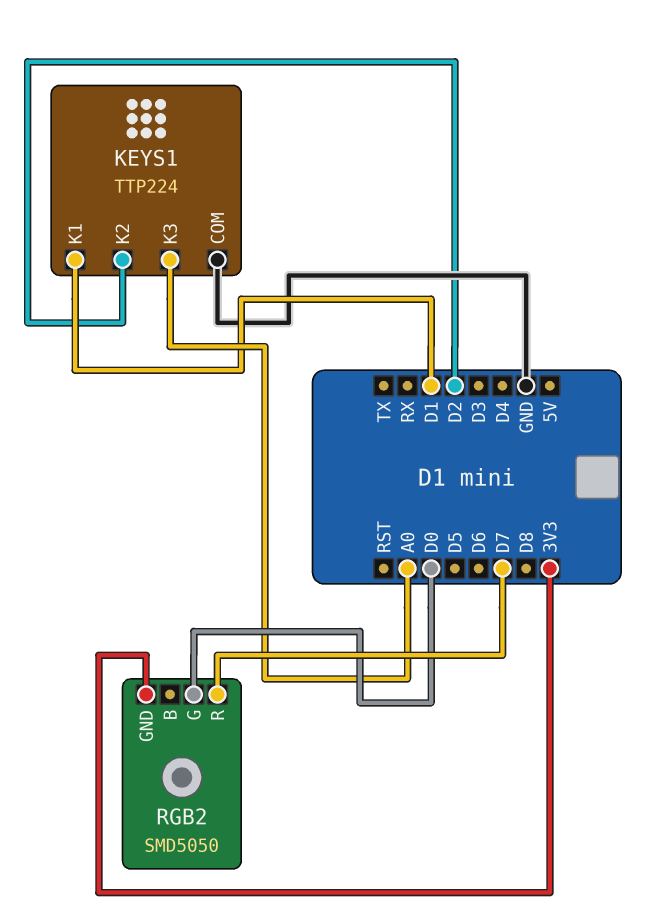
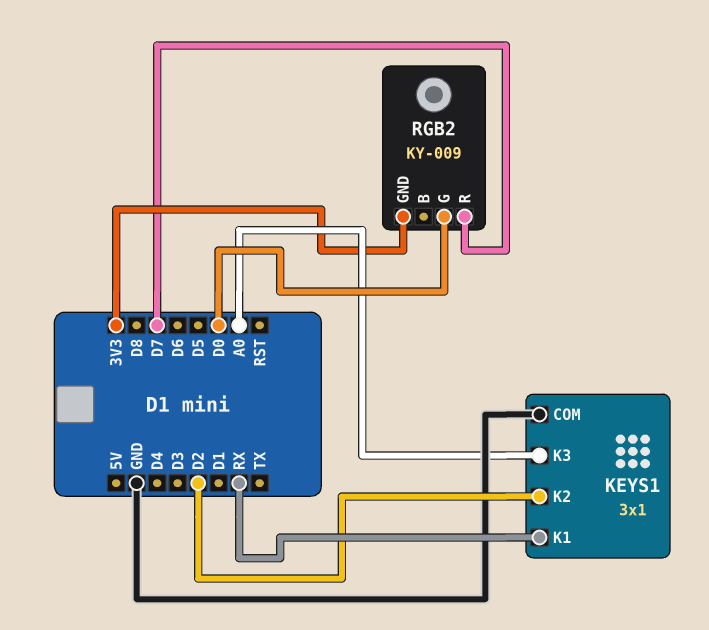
KEYS1: TTP224 -> 3x1
KEYS1 pin K1: D1 -> RX
RGB2: SMD5050 -> KY-009

